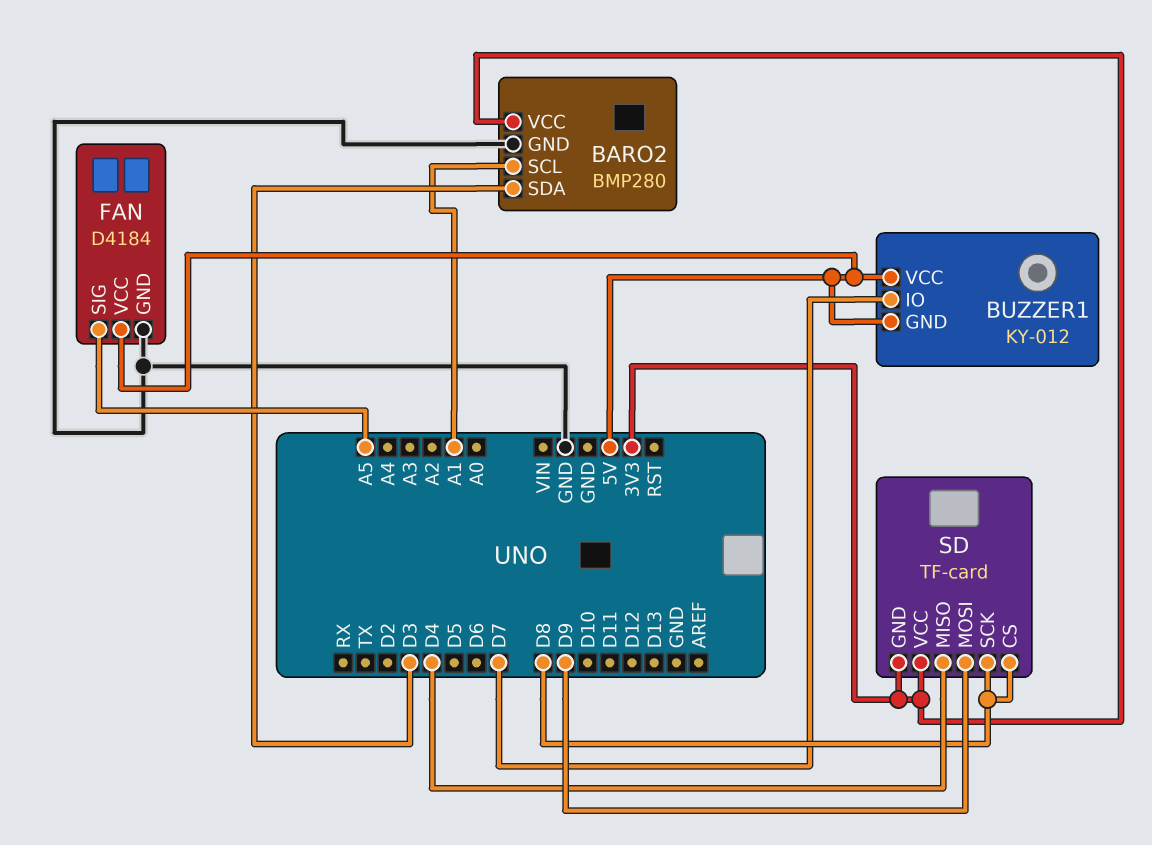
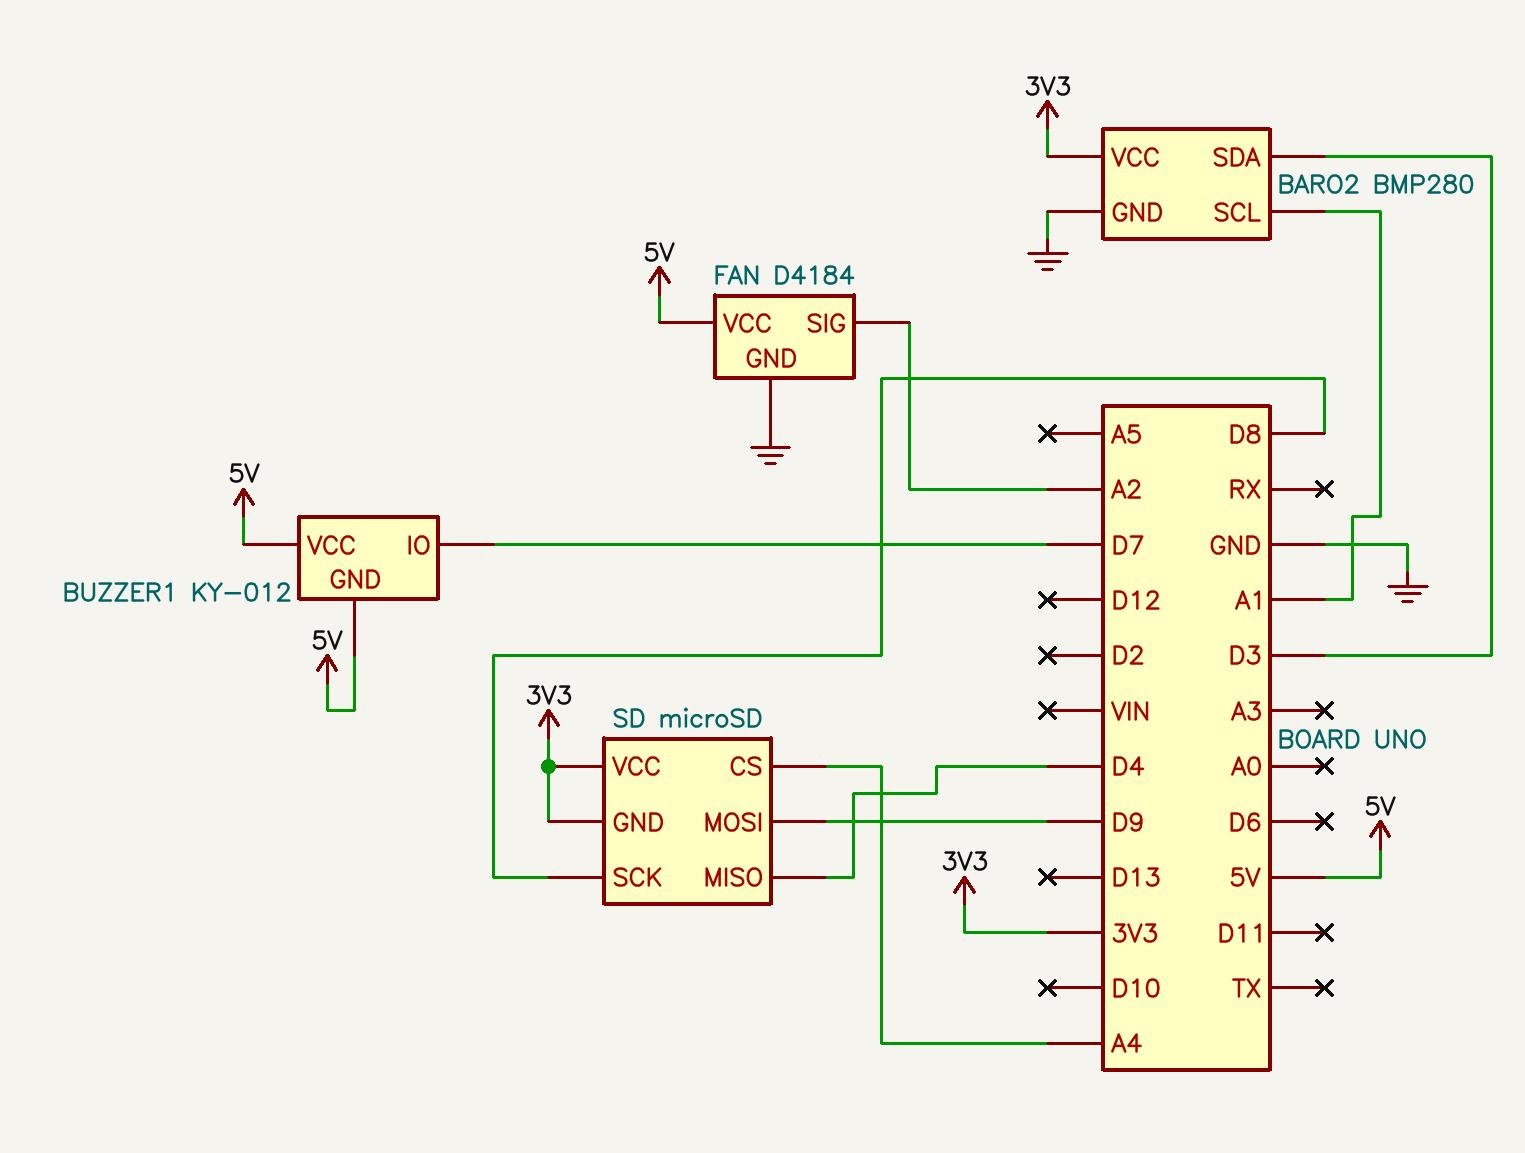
FAN pin SIG: A5 -> A2
SD: TF-card -> microSD
SD pin CS: D8 -> A4

